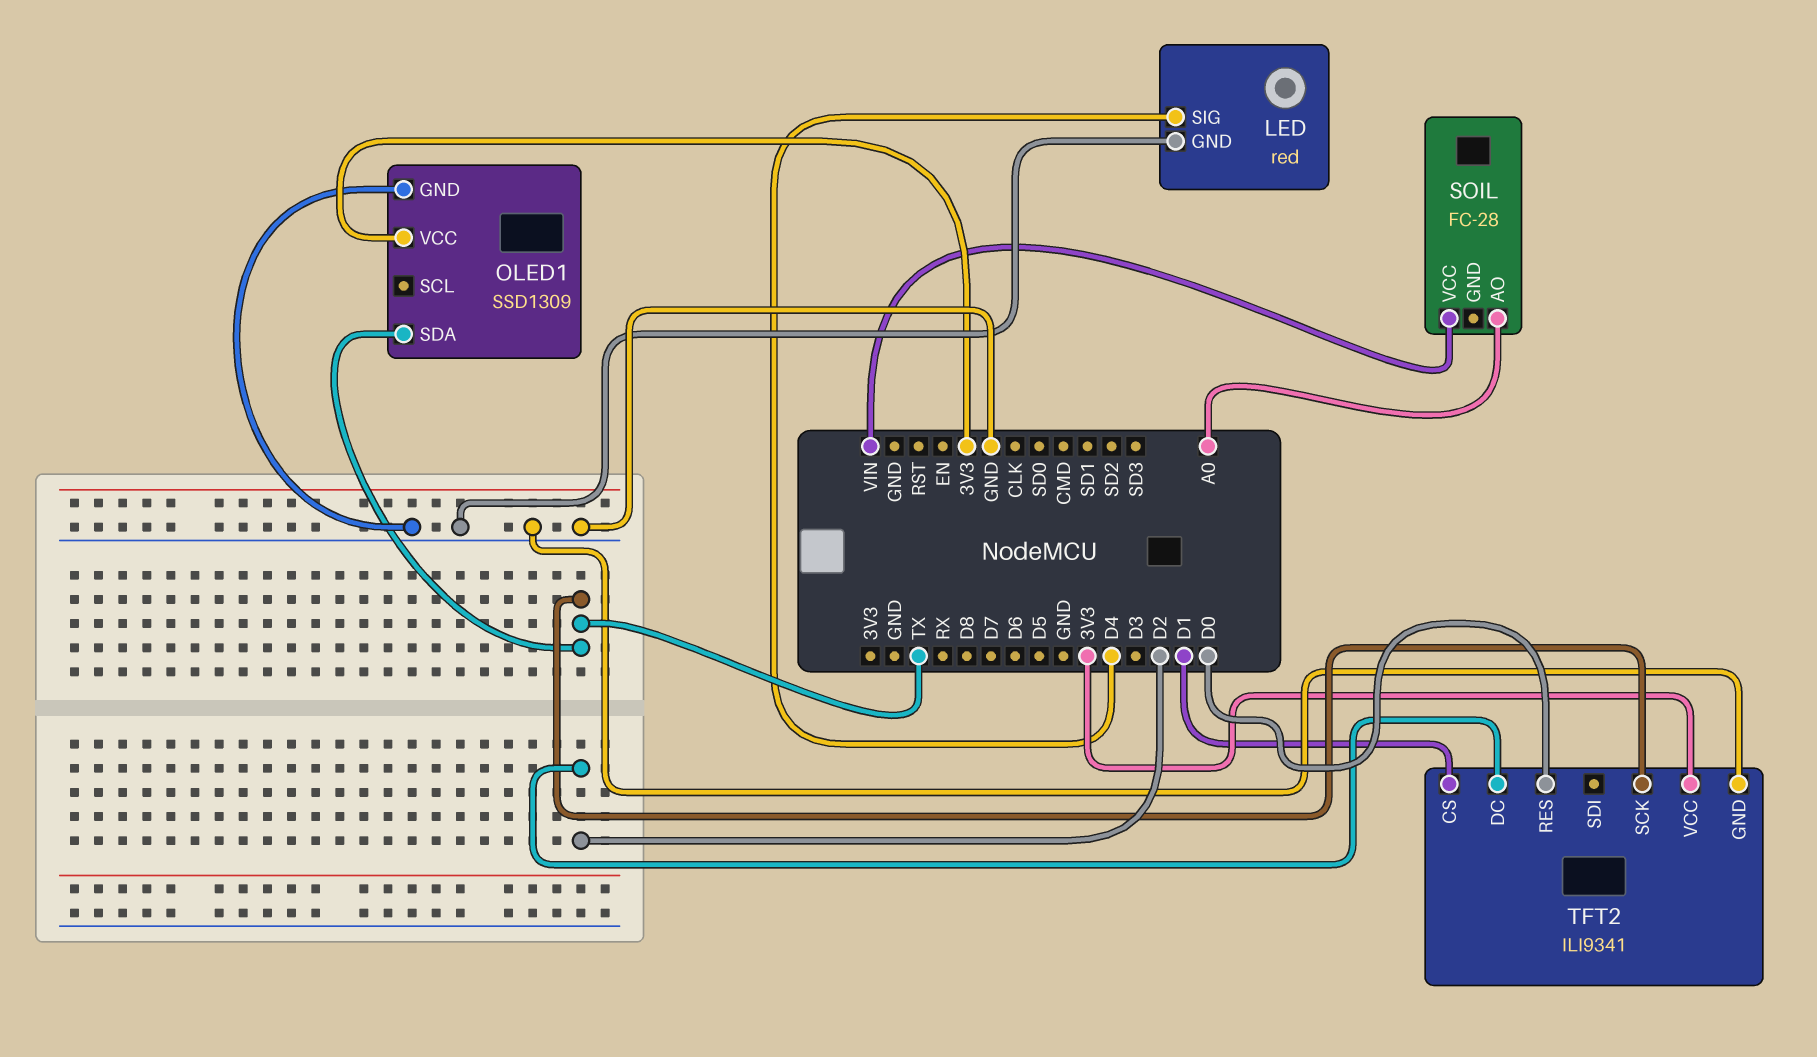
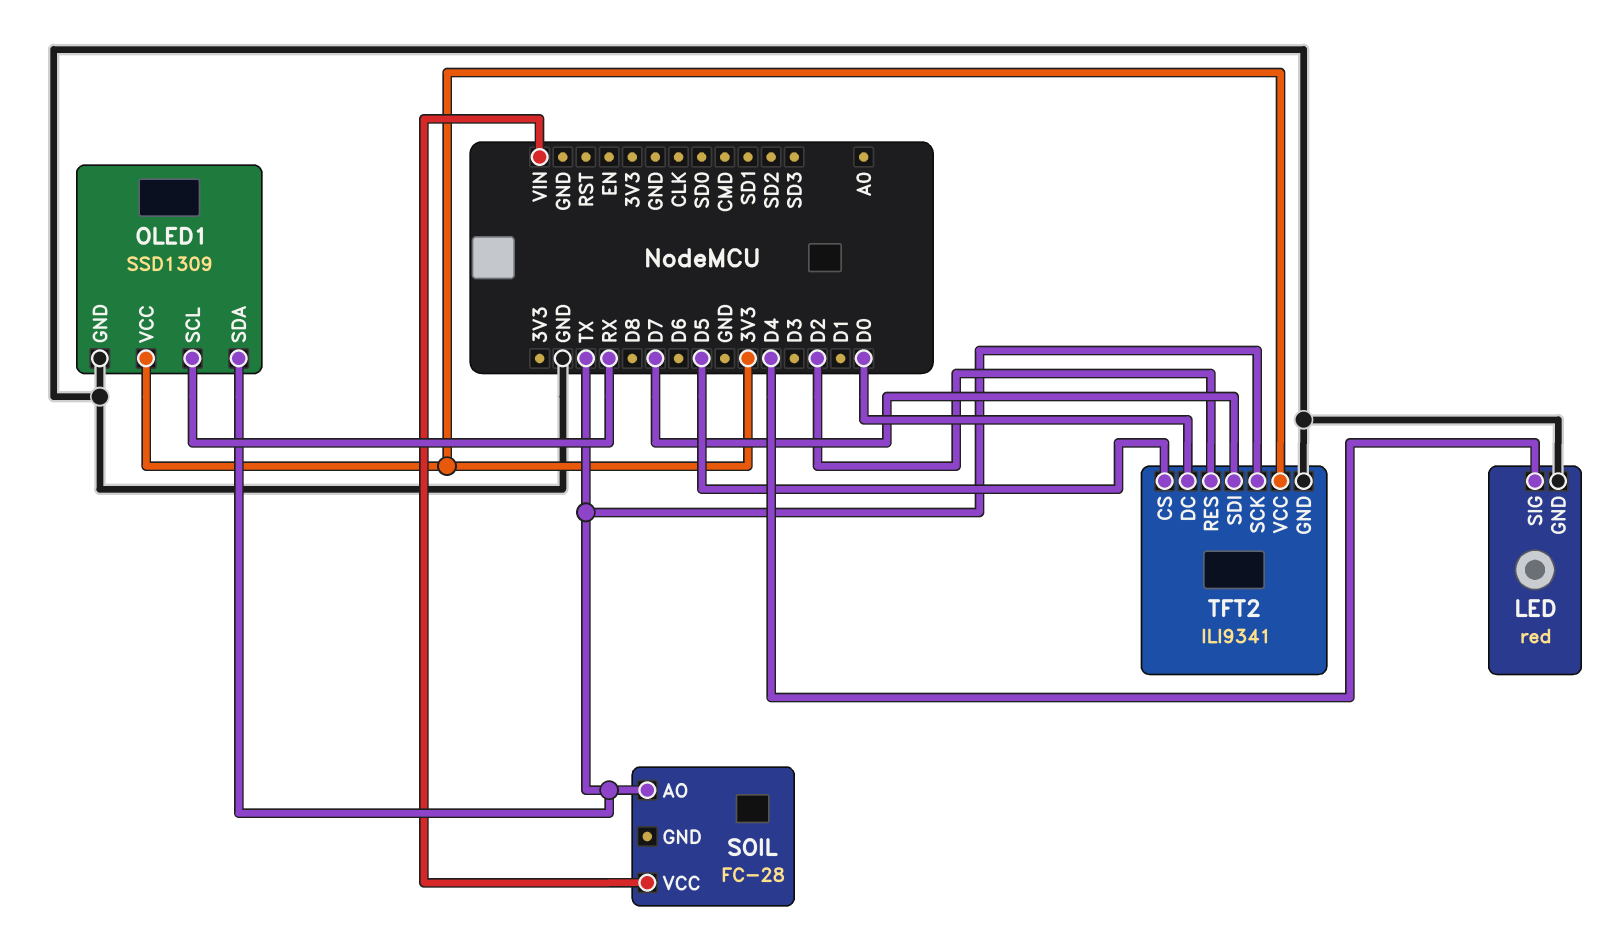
OLED1 pin SCL: none -> RX
SOIL pin AO: A0 -> TX
TFT2 pin CS: D1 -> D5
TFT2 pin DC: D2 -> D0
TFT2 pin RES: D0 -> D2
TFT2 pin SDI: none -> D7

